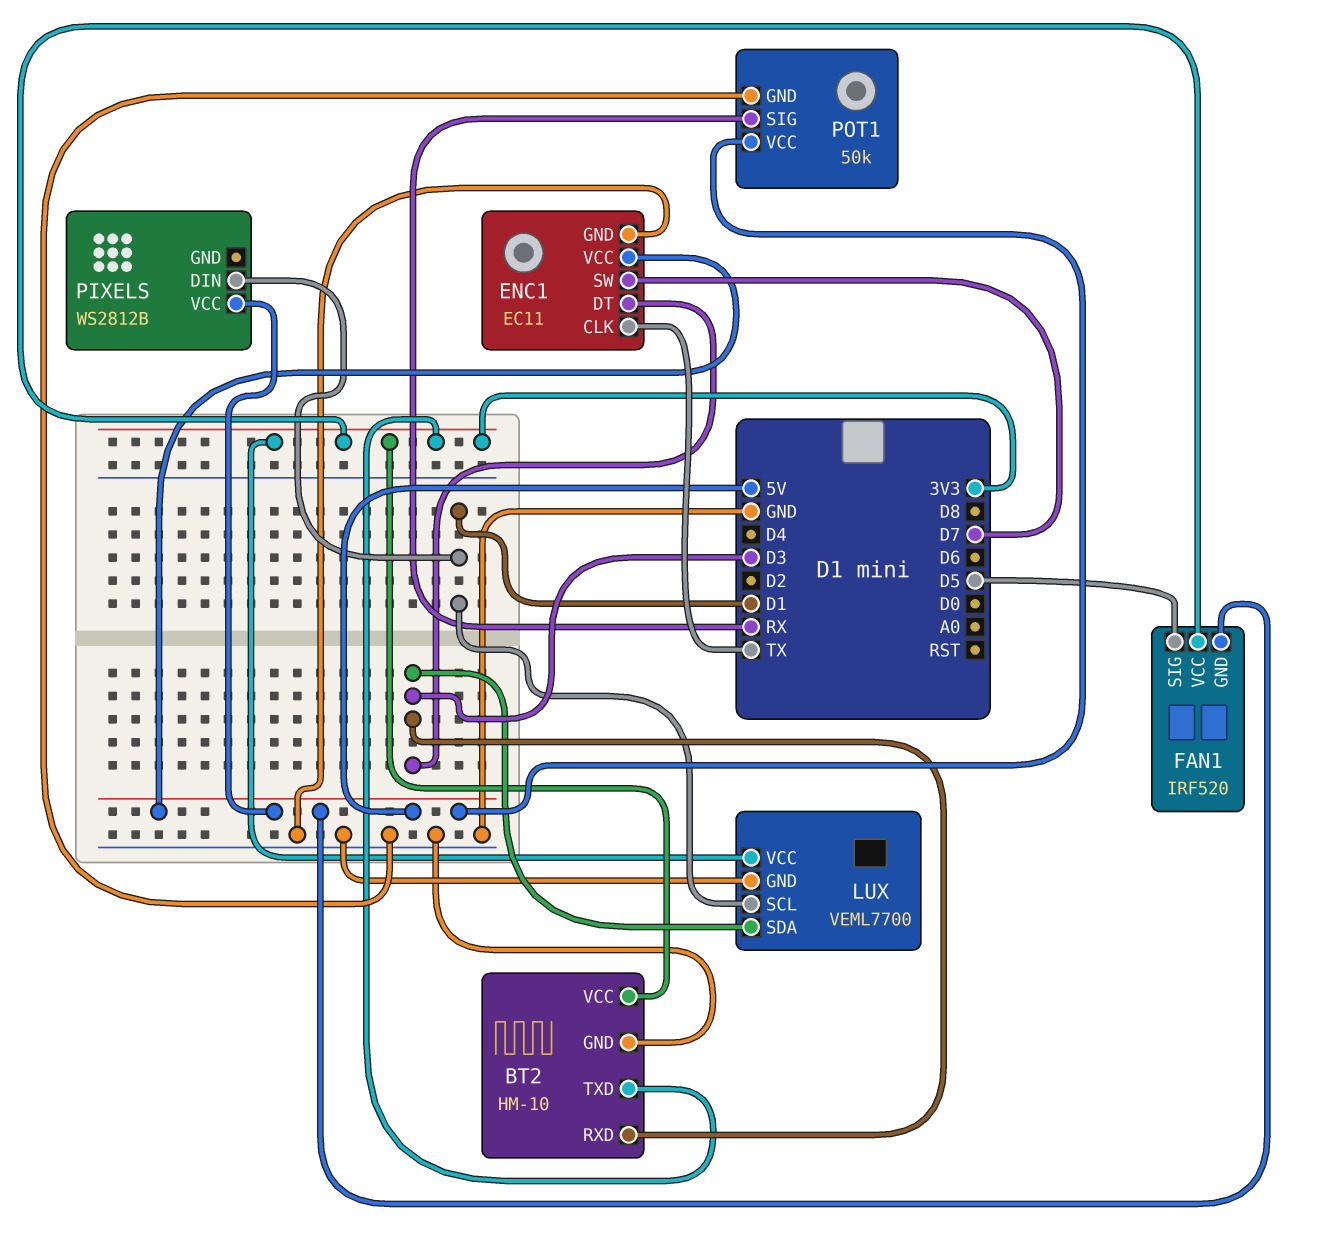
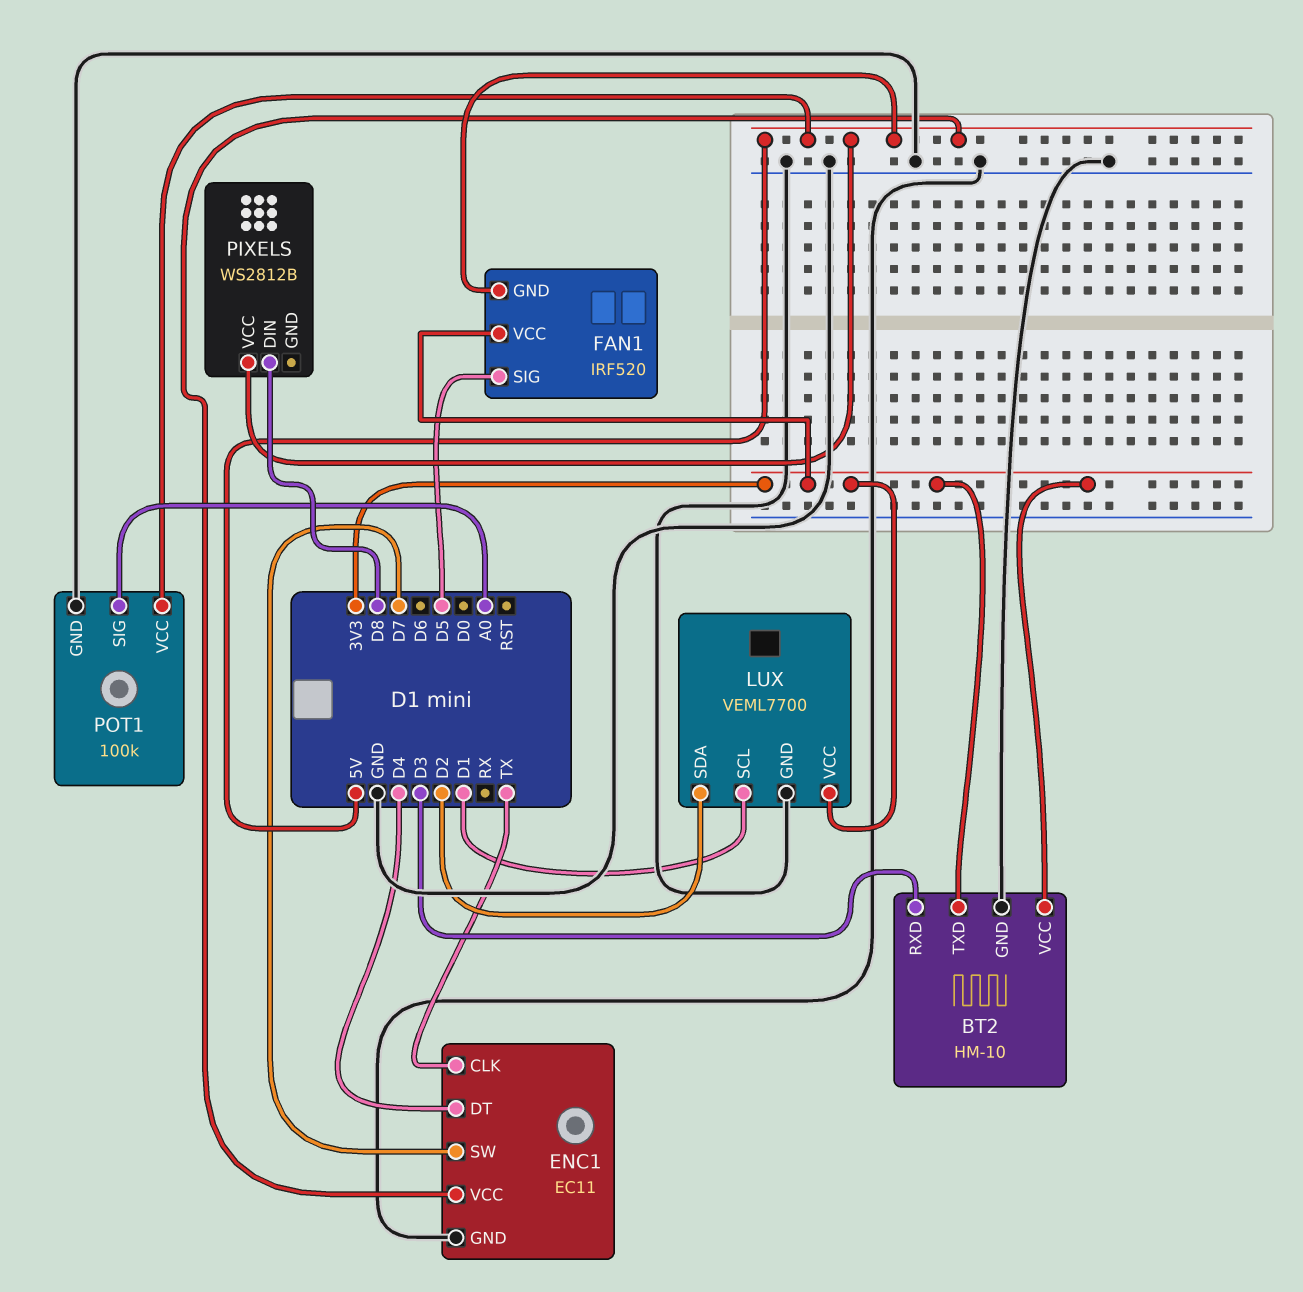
ENC1 pin DT: D3 -> D4
LUX pin SDA: D3 -> D2
PIXELS pin DIN: D1 -> D8
POT1: 50k -> 100k
POT1 pin SIG: RX -> A0

